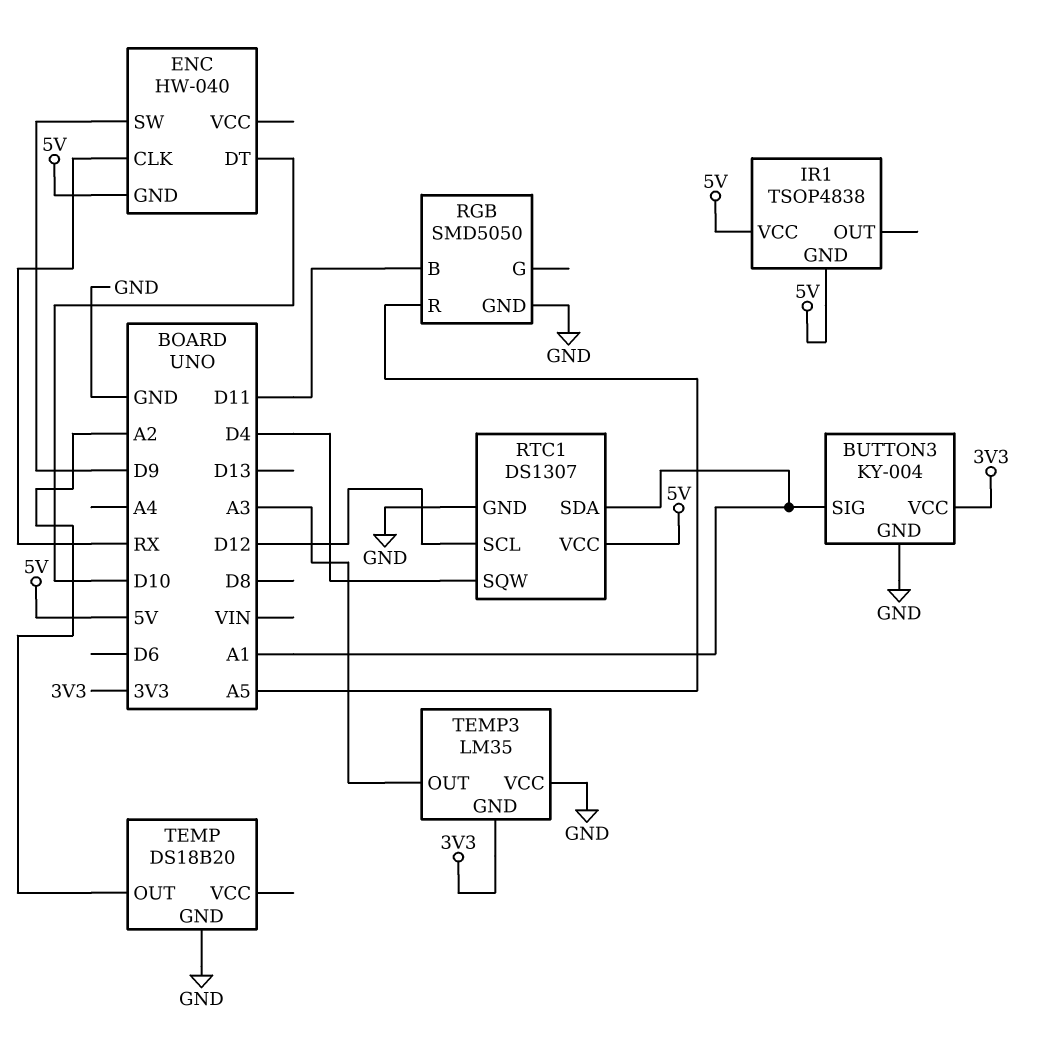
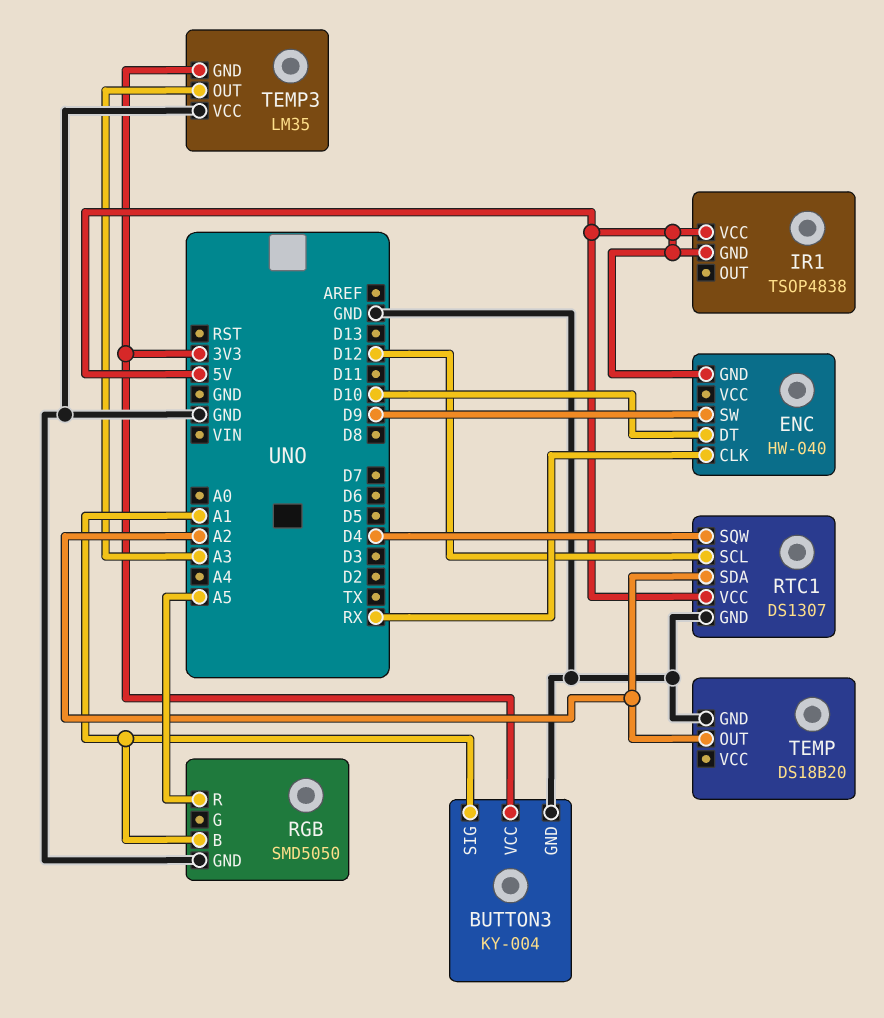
RGB pin B: D11 -> A1
RTC1 pin SDA: A1 -> A2

